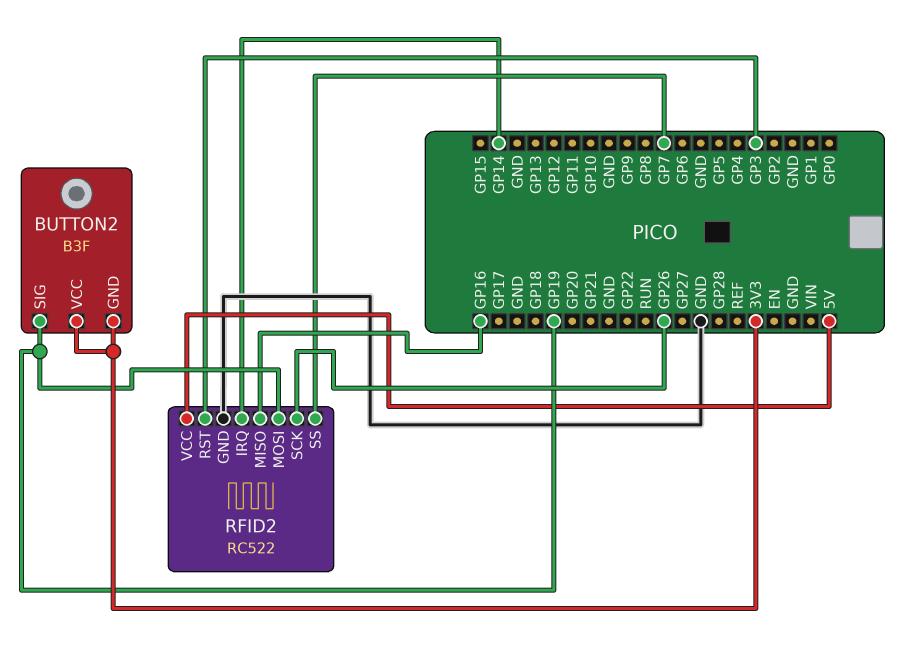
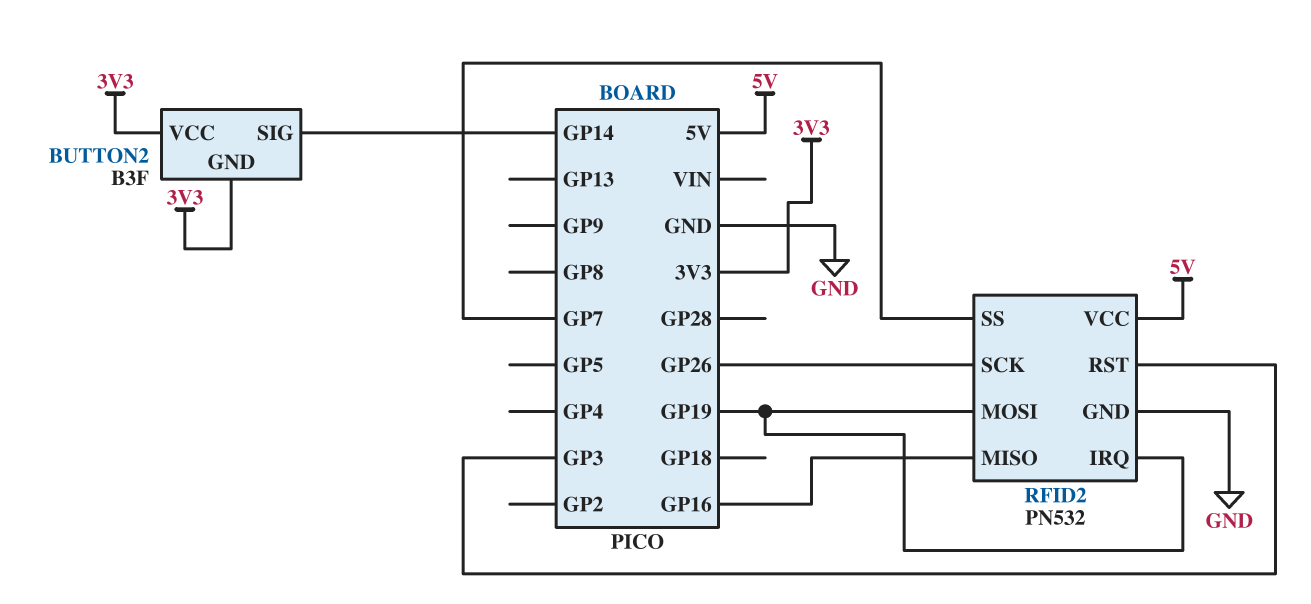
BUTTON2 pin SIG: GP19 -> GP14
RFID2: RC522 -> PN532
RFID2 pin IRQ: GP14 -> GP19

